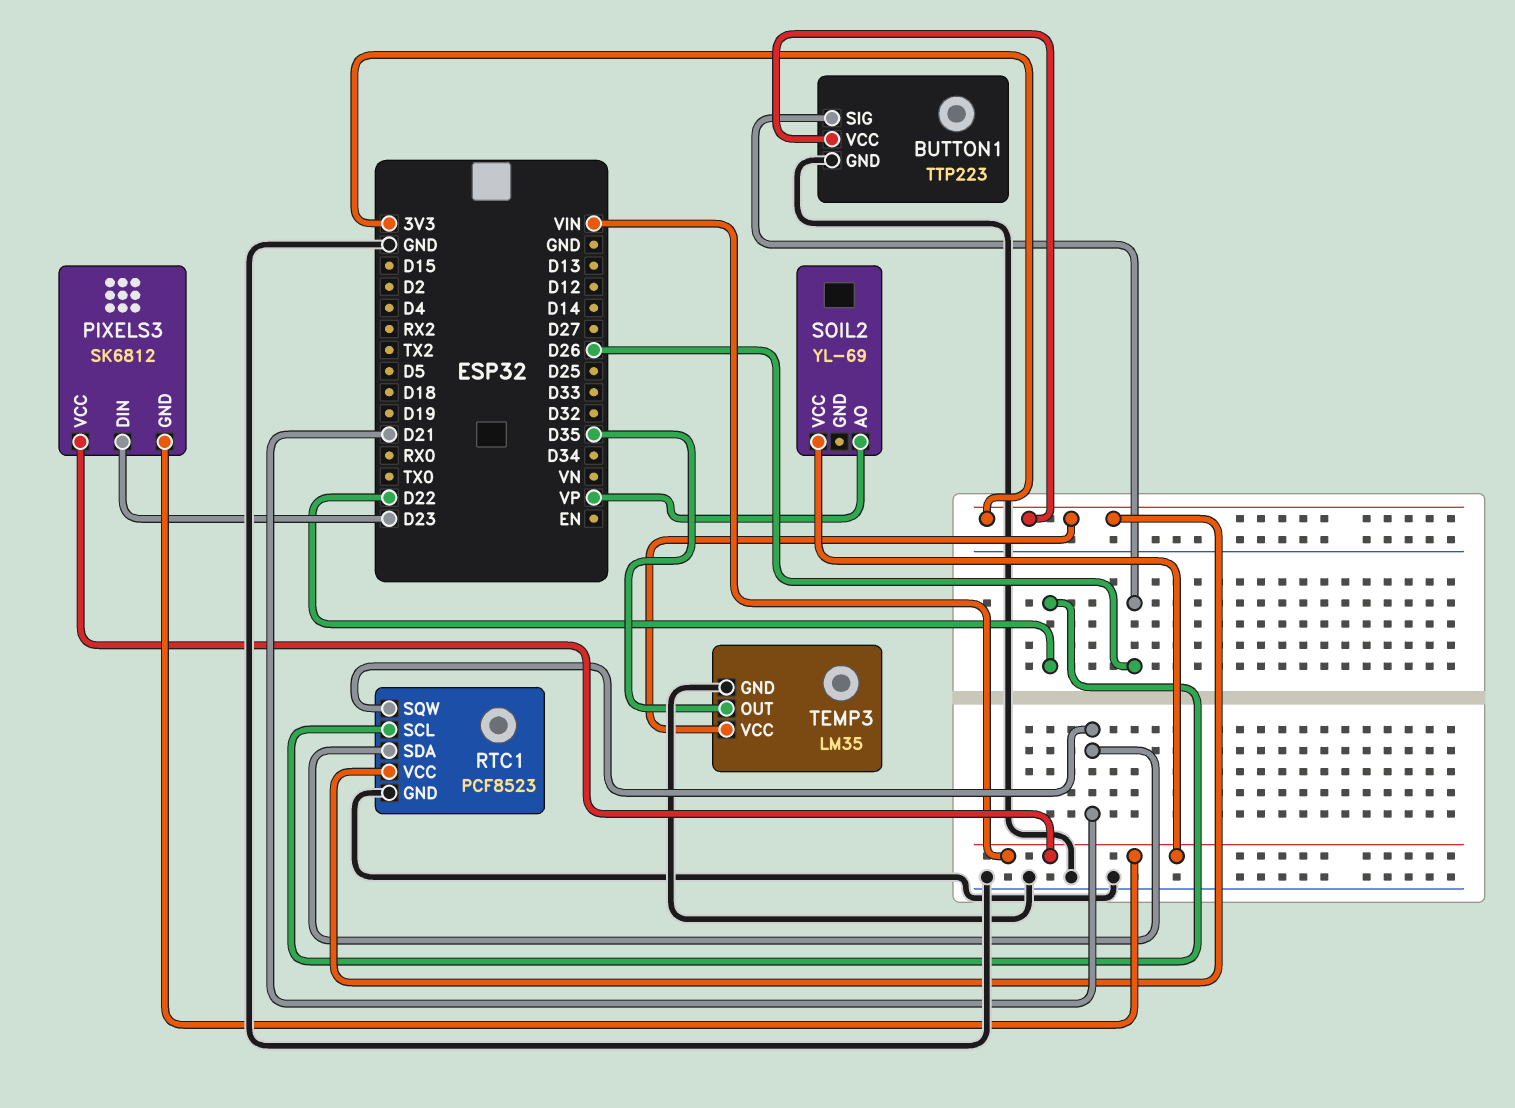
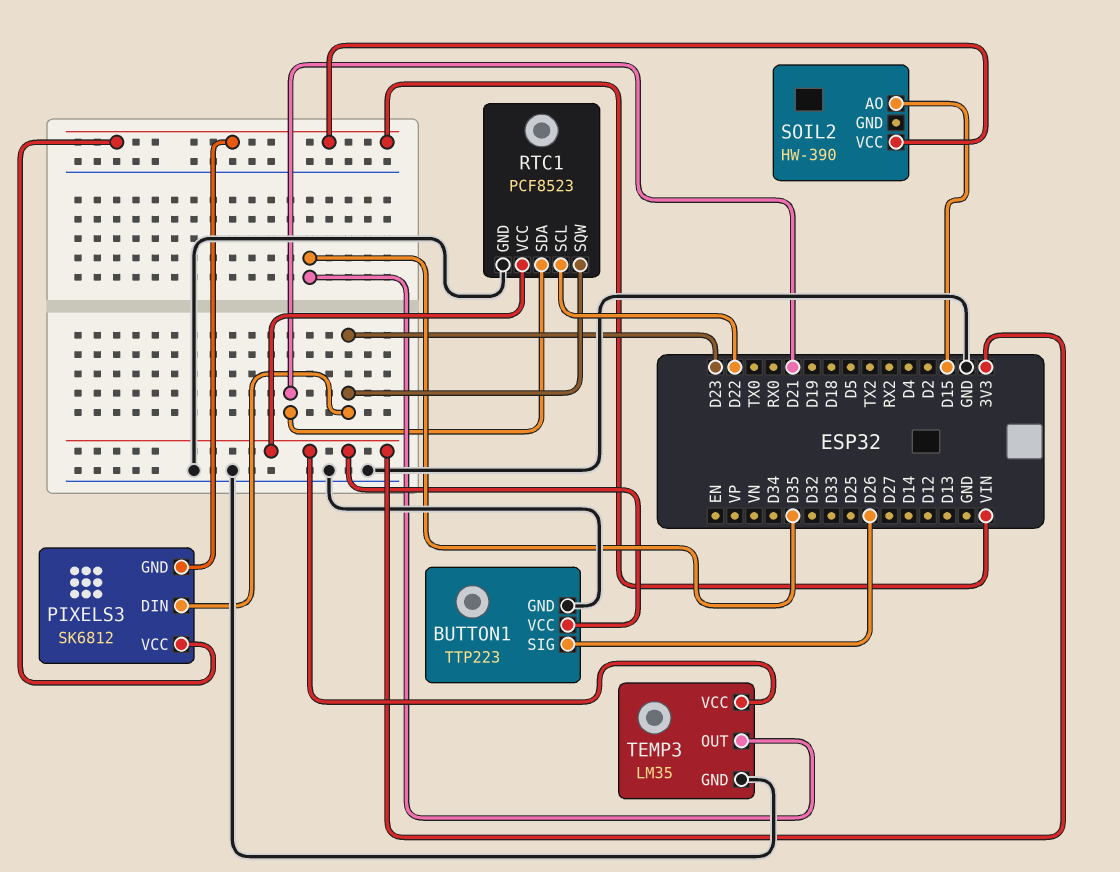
RTC1 pin SQW: D21 -> D23
SOIL2: YL-69 -> HW-390
SOIL2 pin AO: VP -> D15

